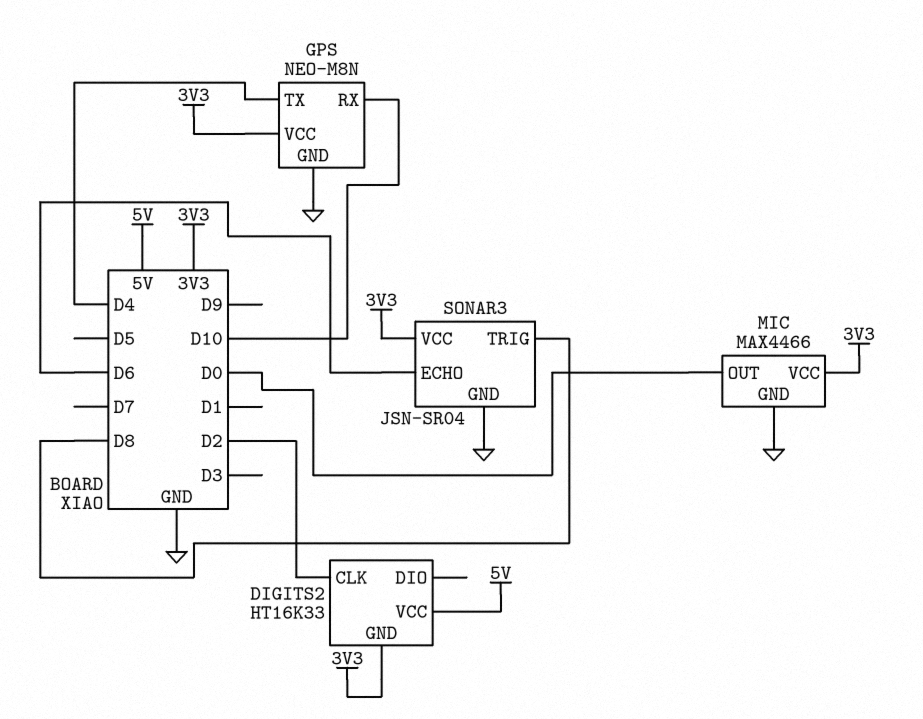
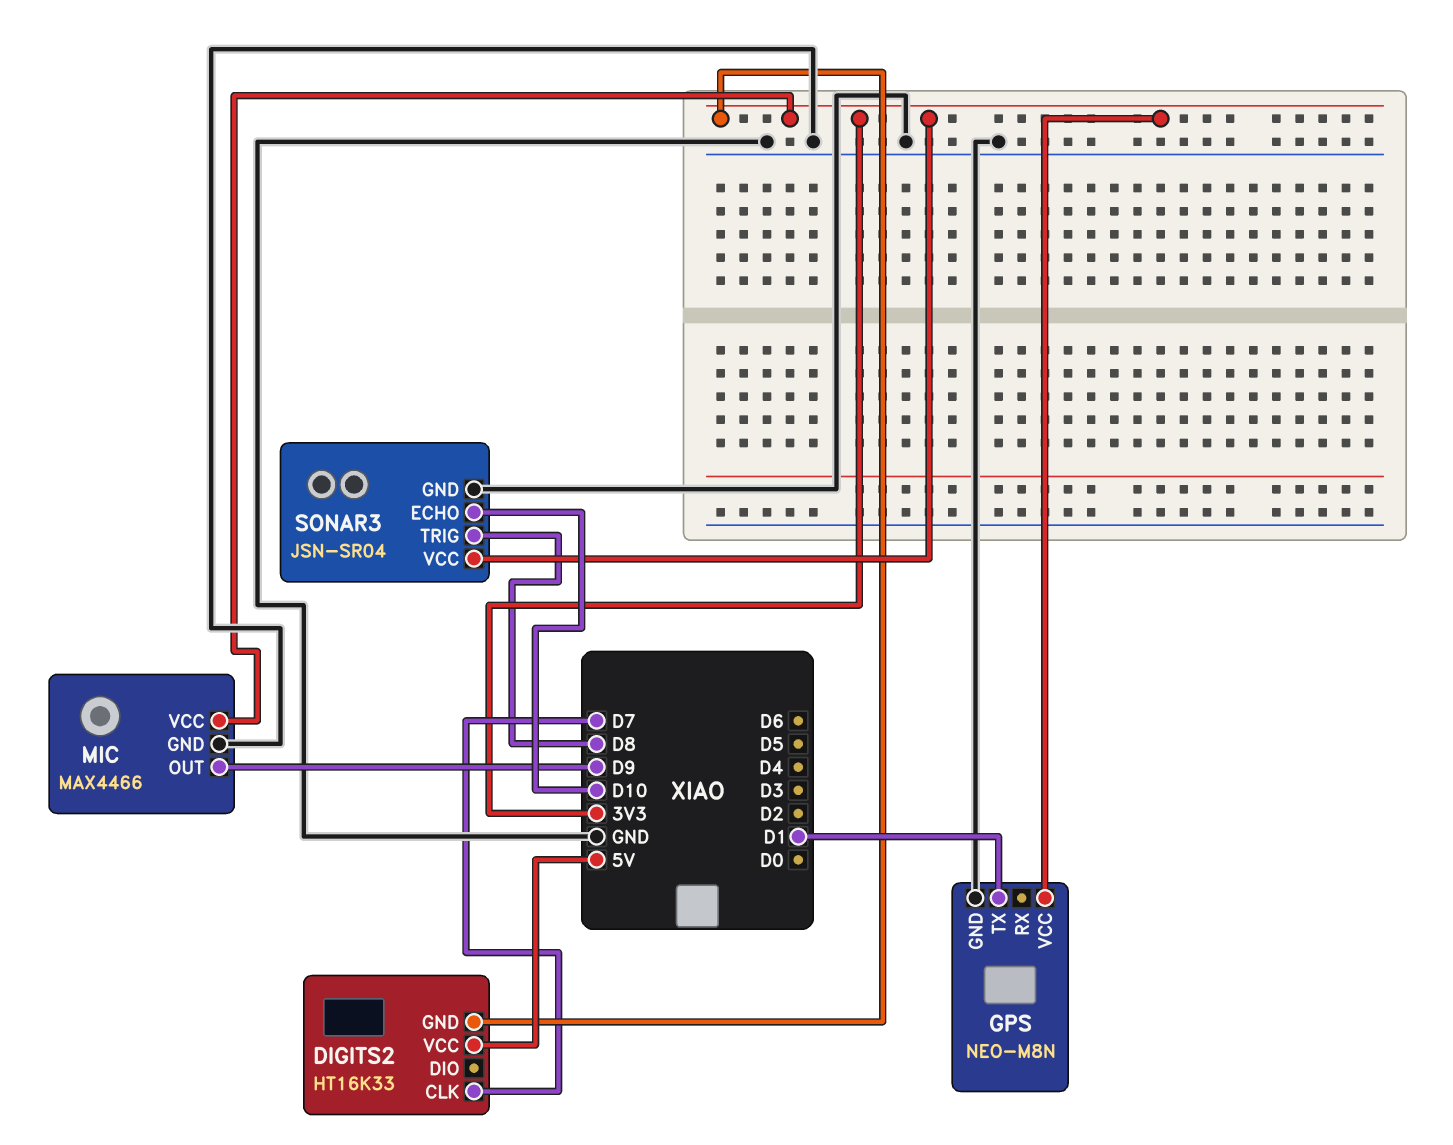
DIGITS2 pin CLK: D2 -> D7
GPS pin RX: D10 -> none
GPS pin TX: D4 -> D1
MIC pin OUT: D0 -> D9
SONAR3 pin ECHO: D6 -> D10

